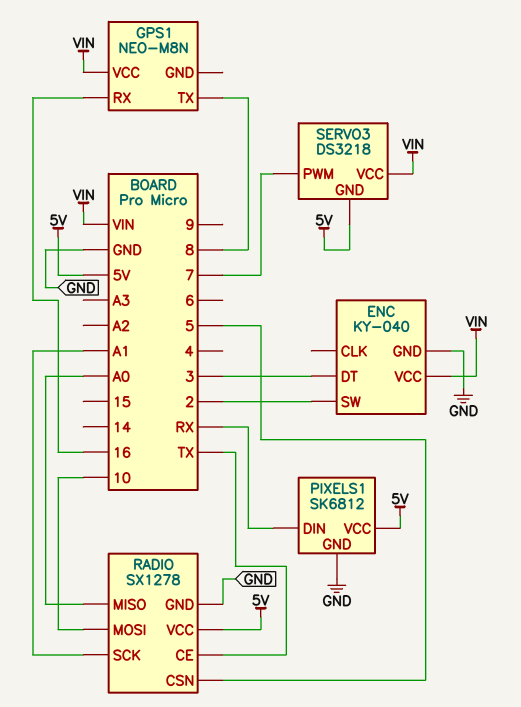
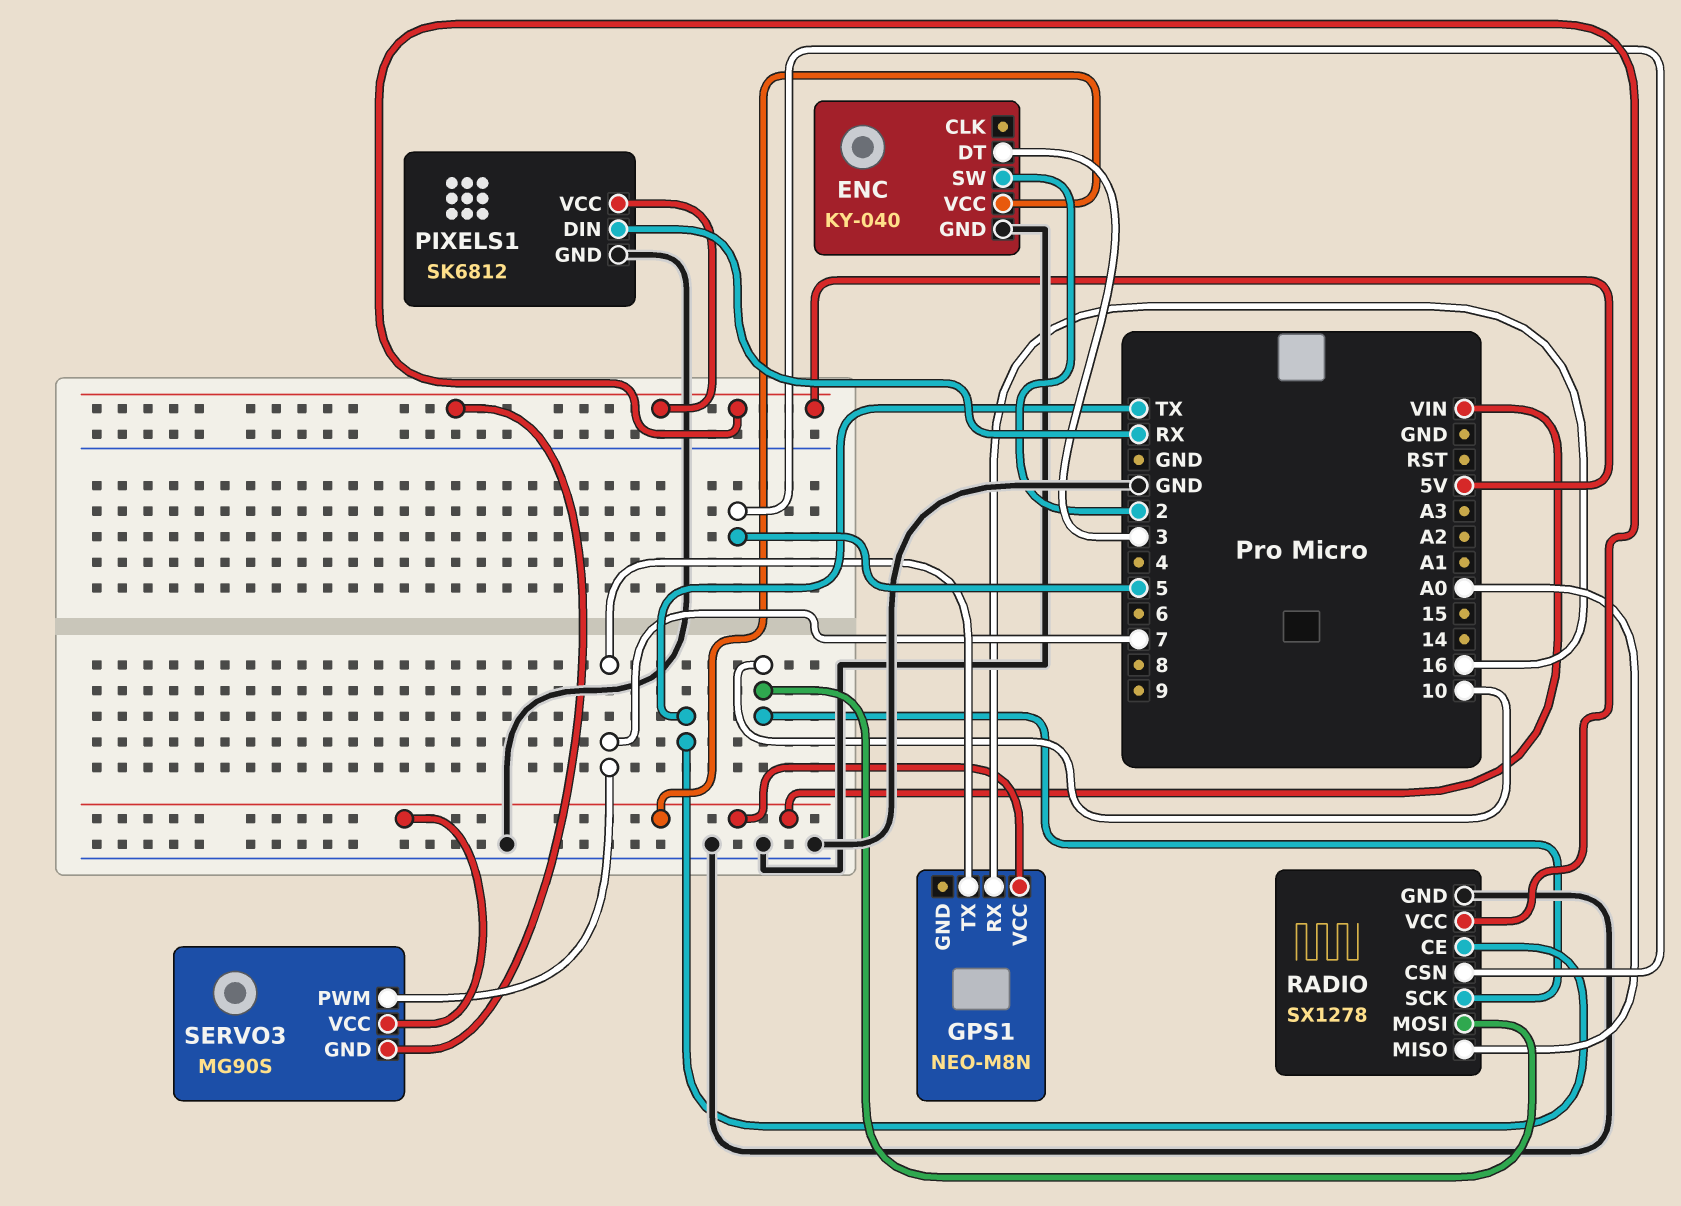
GPS1 pin TX: 8 -> 7
RADIO pin SCK: A1 -> 10
SERVO3: DS3218 -> MG90S

